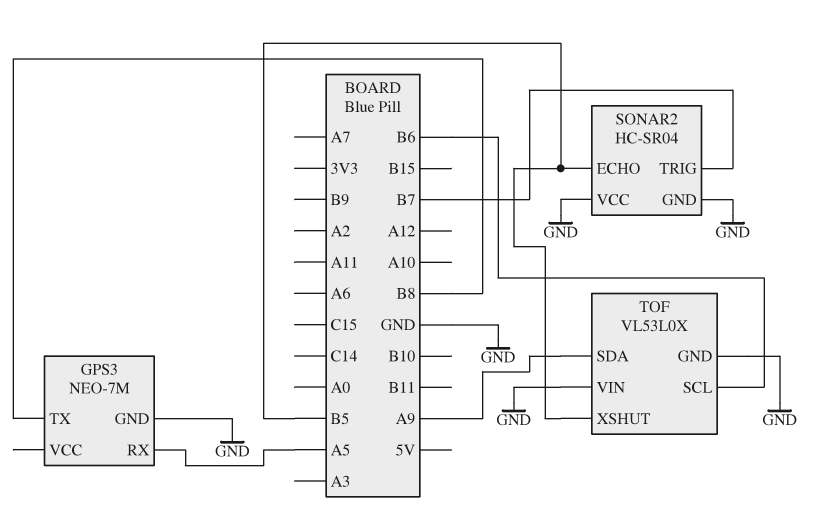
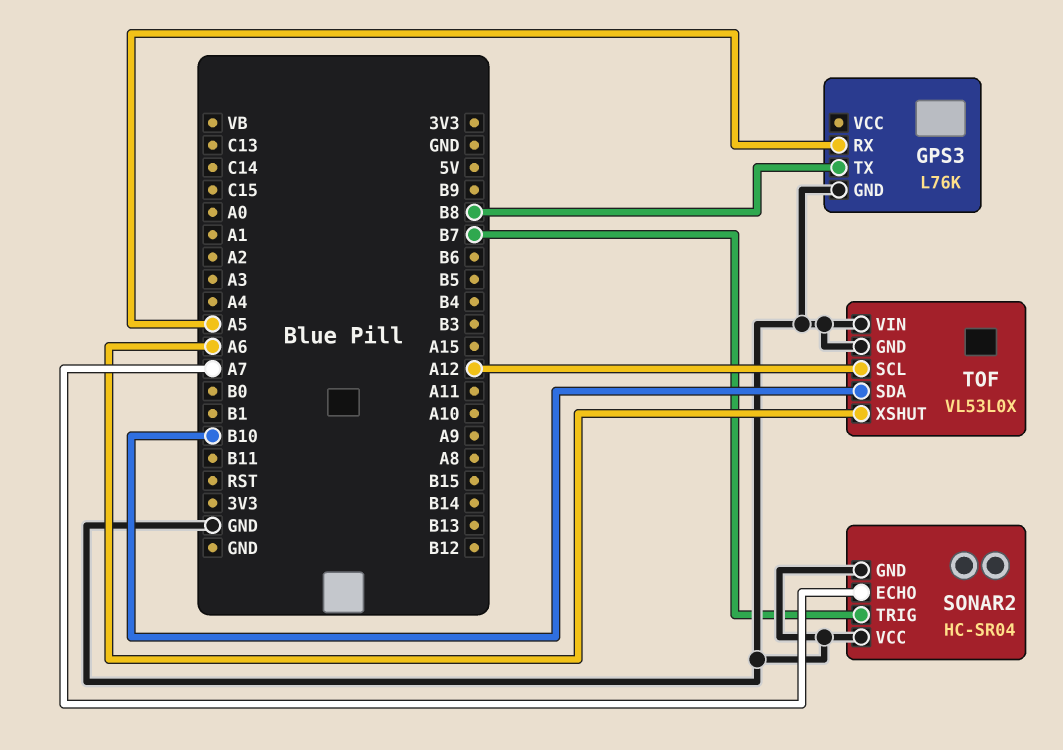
GPS3: NEO-7M -> L76K
SONAR2 pin ECHO: B5 -> A7
TOF pin SCL: B6 -> A12
TOF pin SDA: A9 -> B10
TOF pin XSHUT: B5 -> A6

